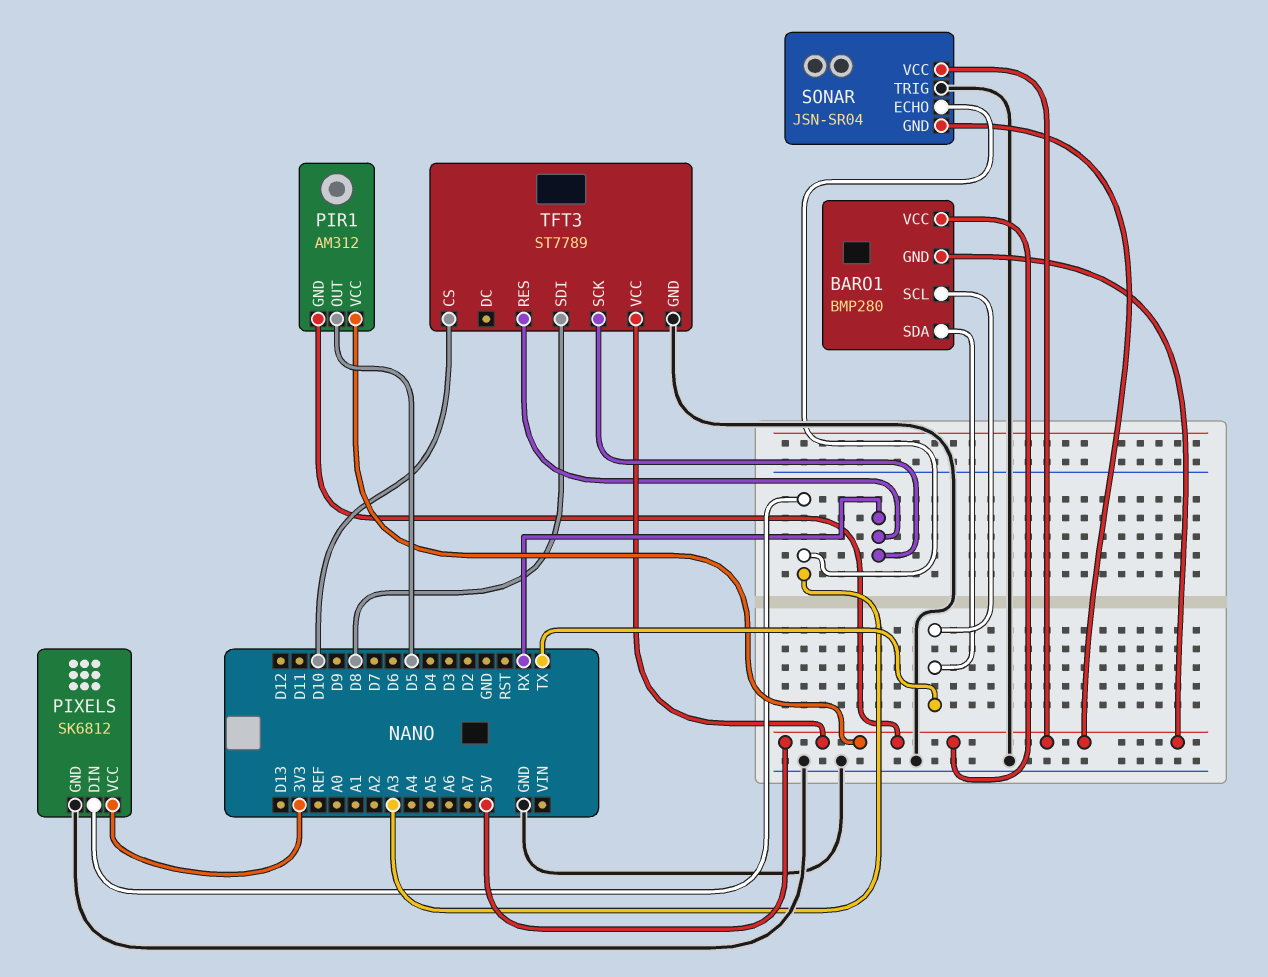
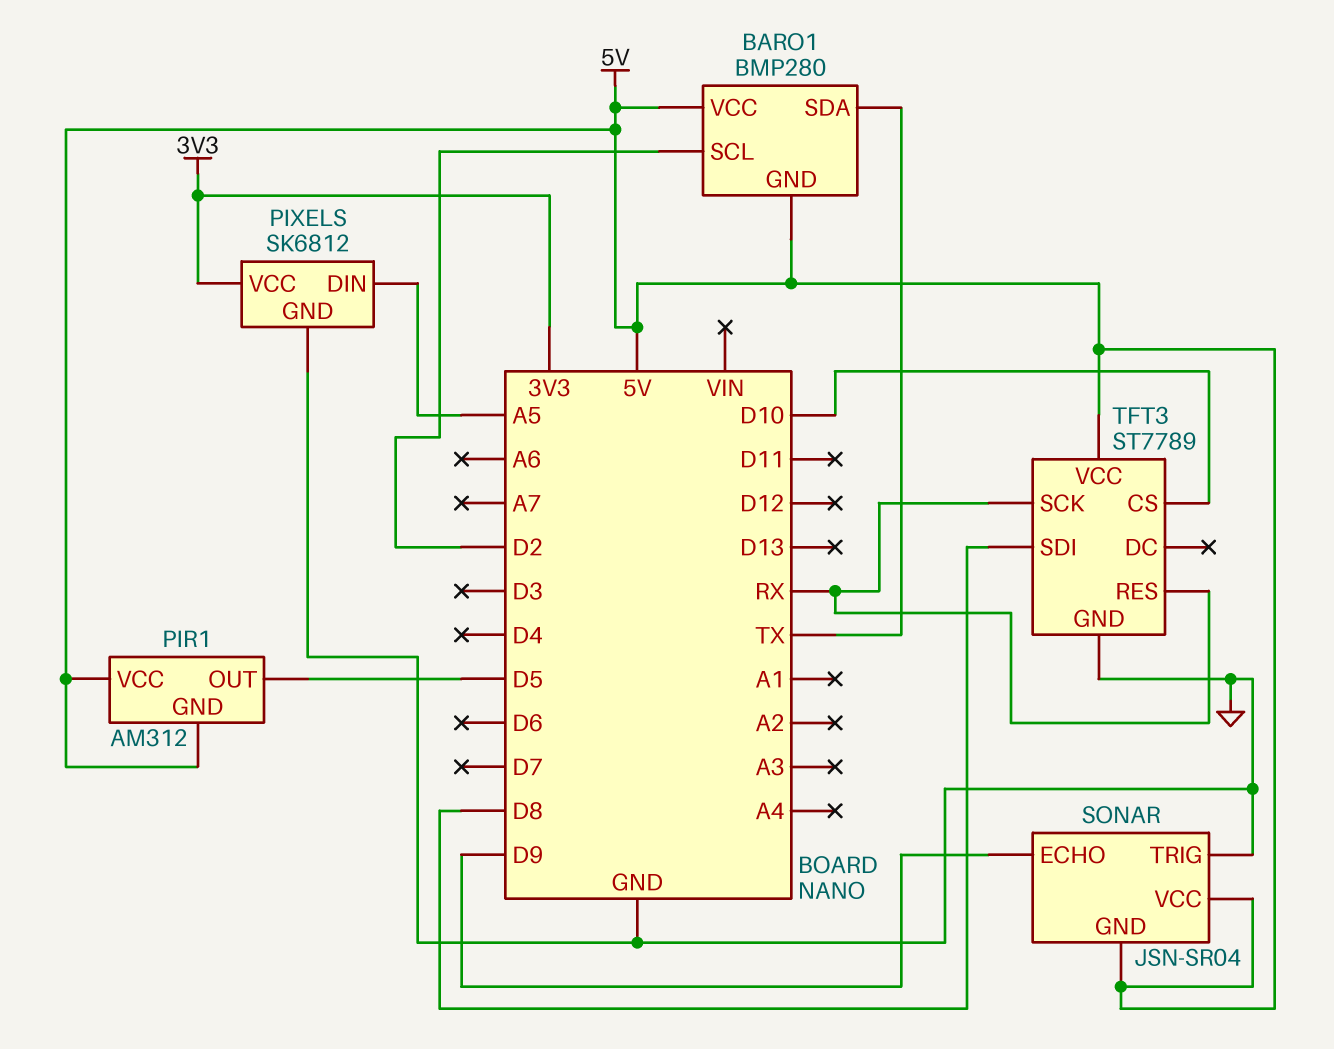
BARO1 pin SCL: TX -> D2
PIXELS pin DIN: A3 -> A5
SONAR pin ECHO: A3 -> D9

